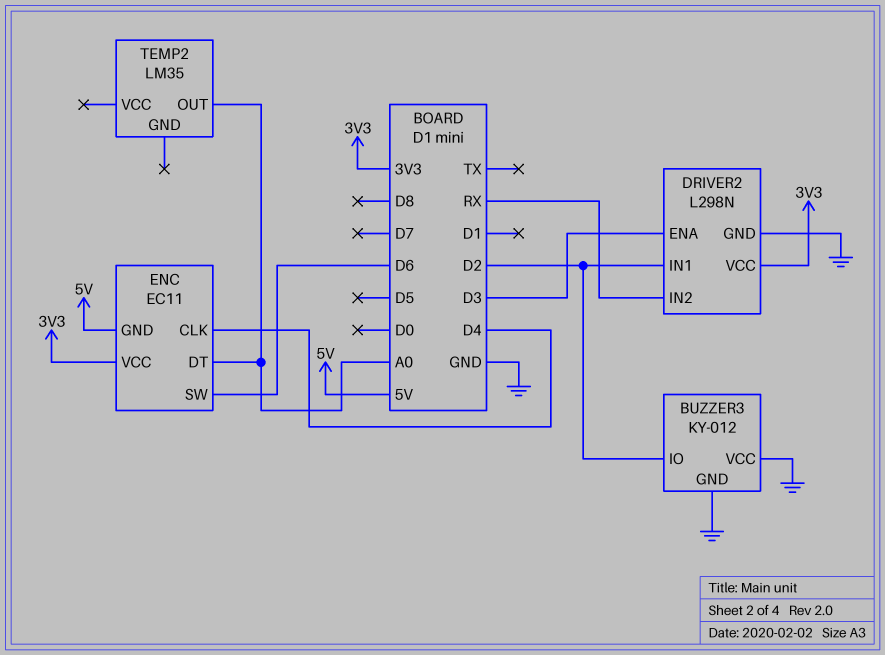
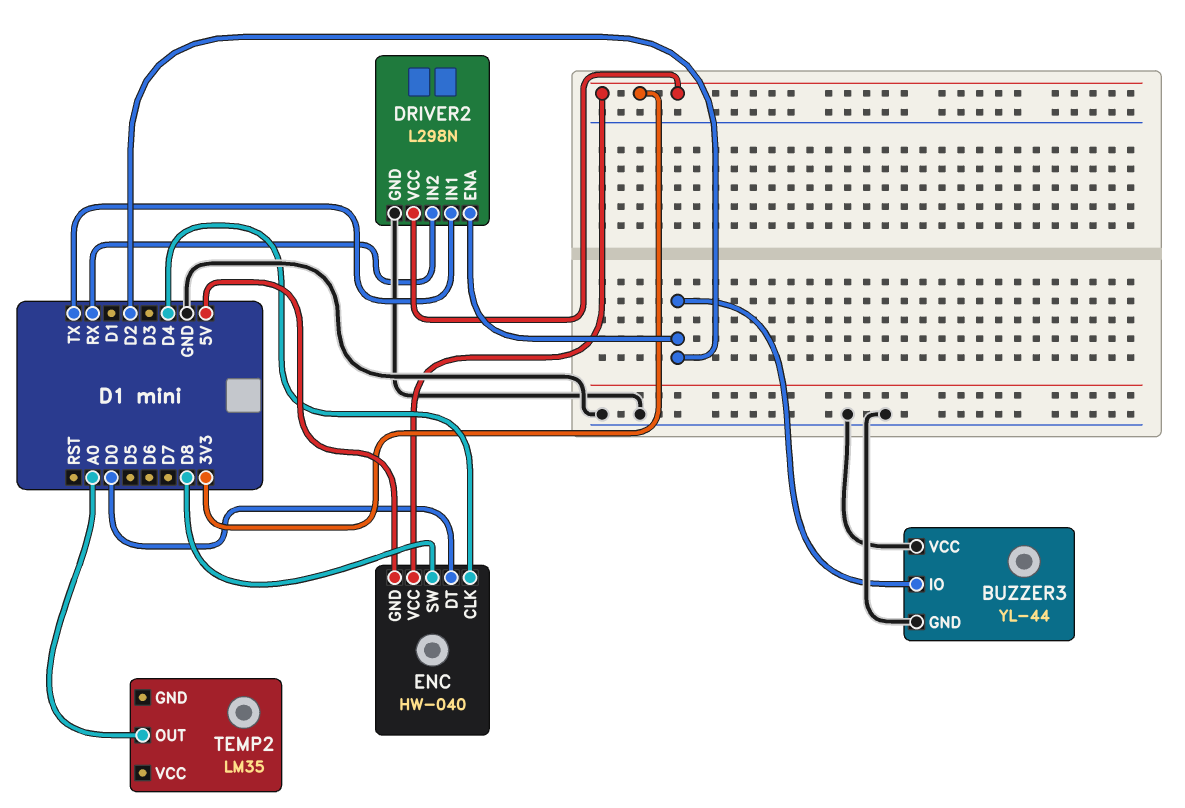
BUZZER3: KY-012 -> YL-44
DRIVER2 pin ENA: D3 -> D2
DRIVER2 pin IN1: D2 -> TX
ENC: EC11 -> HW-040
ENC pin DT: A0 -> D0
ENC pin SW: D6 -> D8

